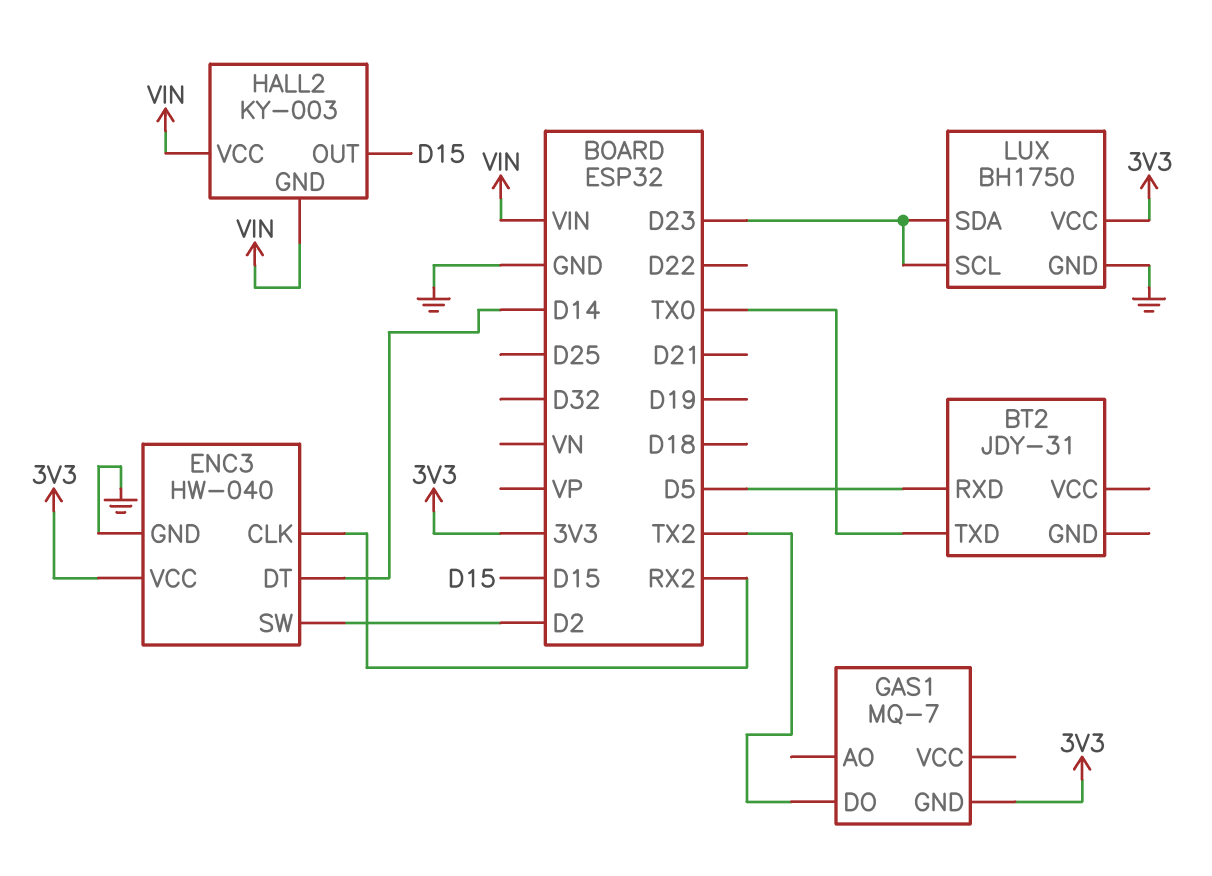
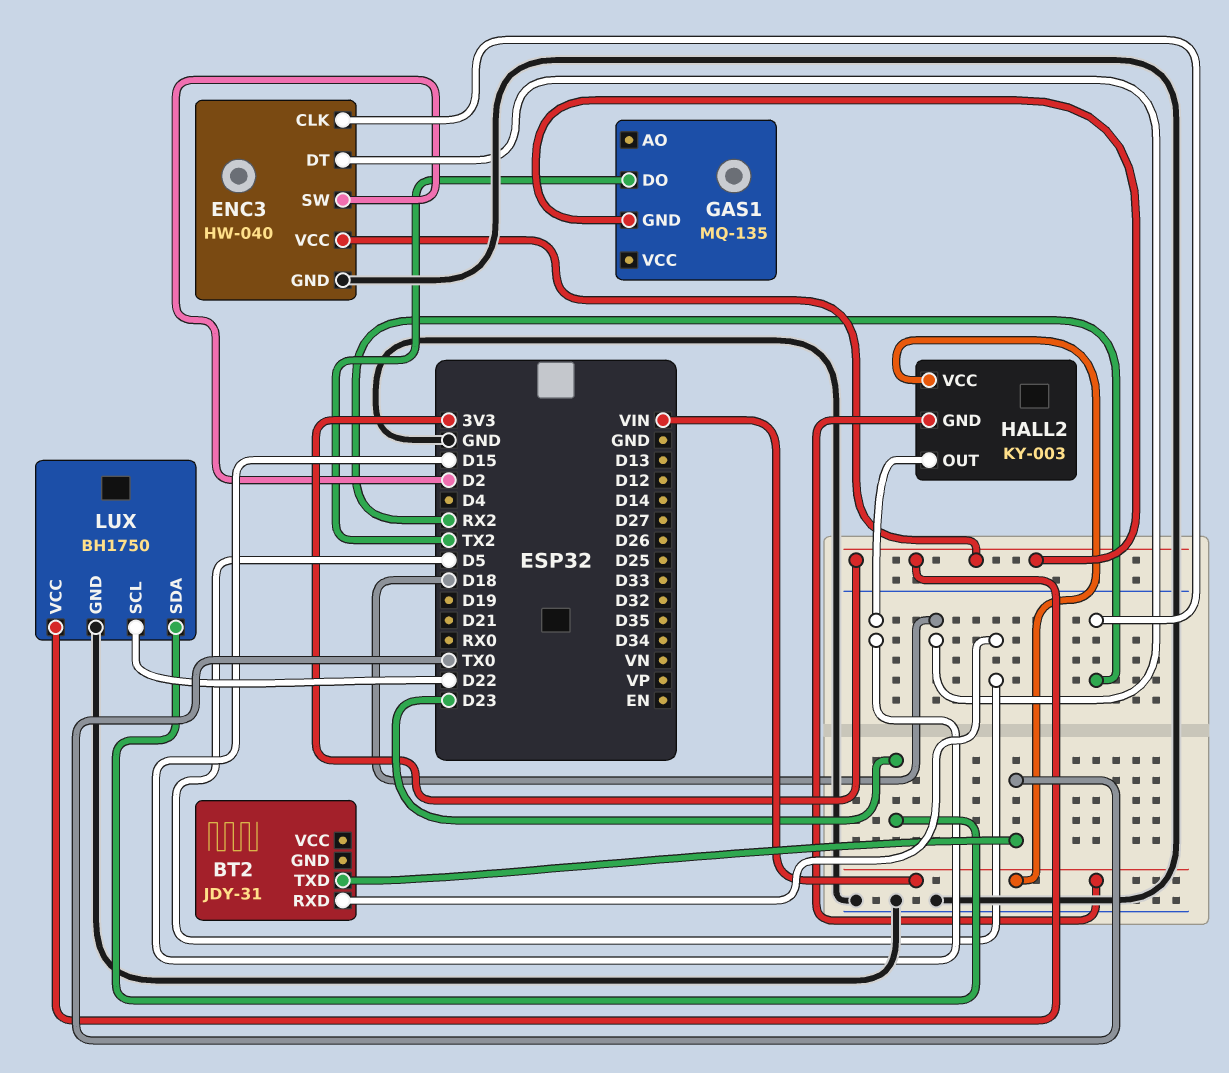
ENC3 pin DT: D14 -> D18
GAS1: MQ-7 -> MQ-135
LUX pin SCL: D23 -> D22

